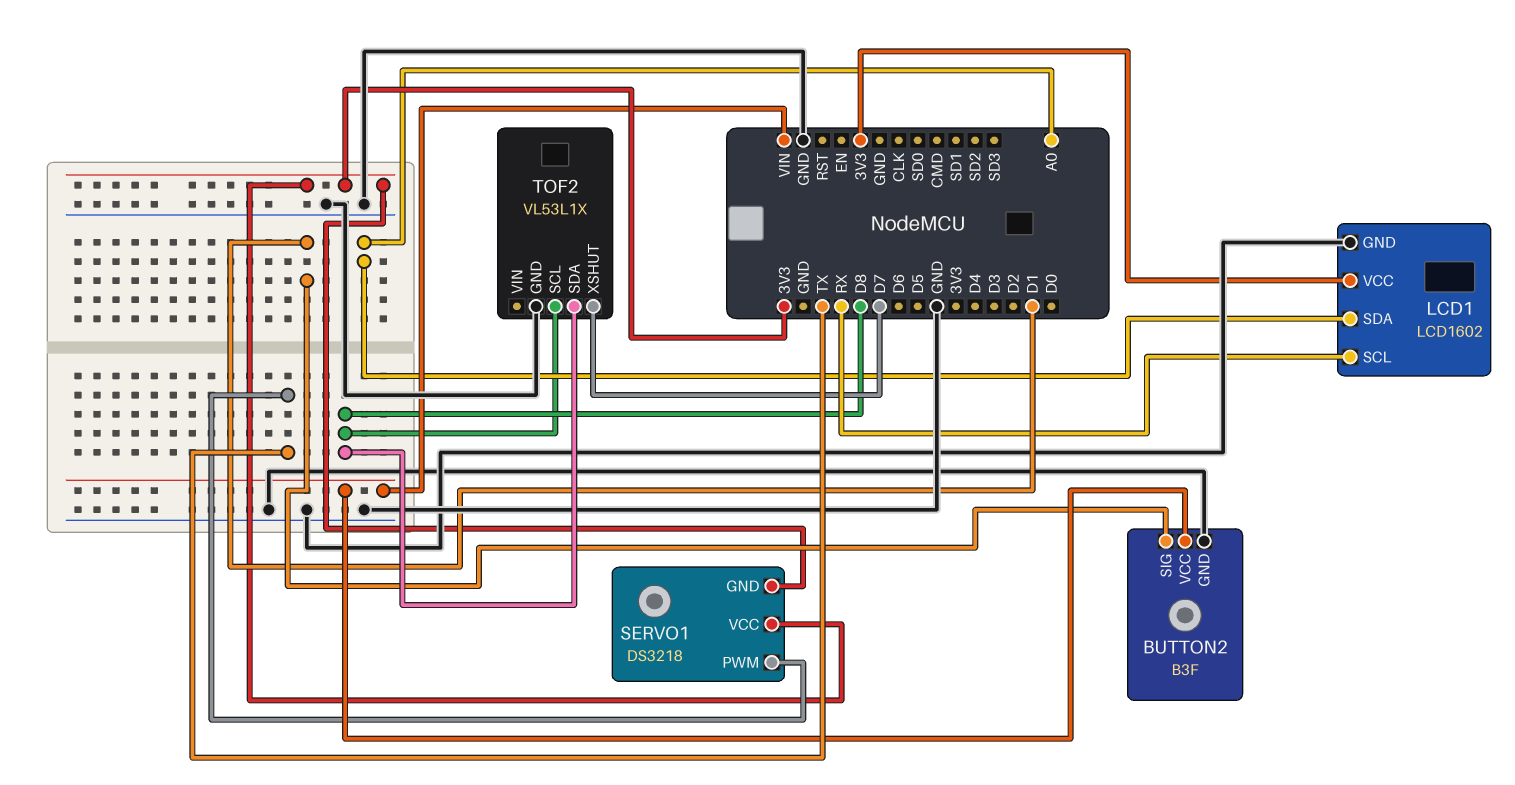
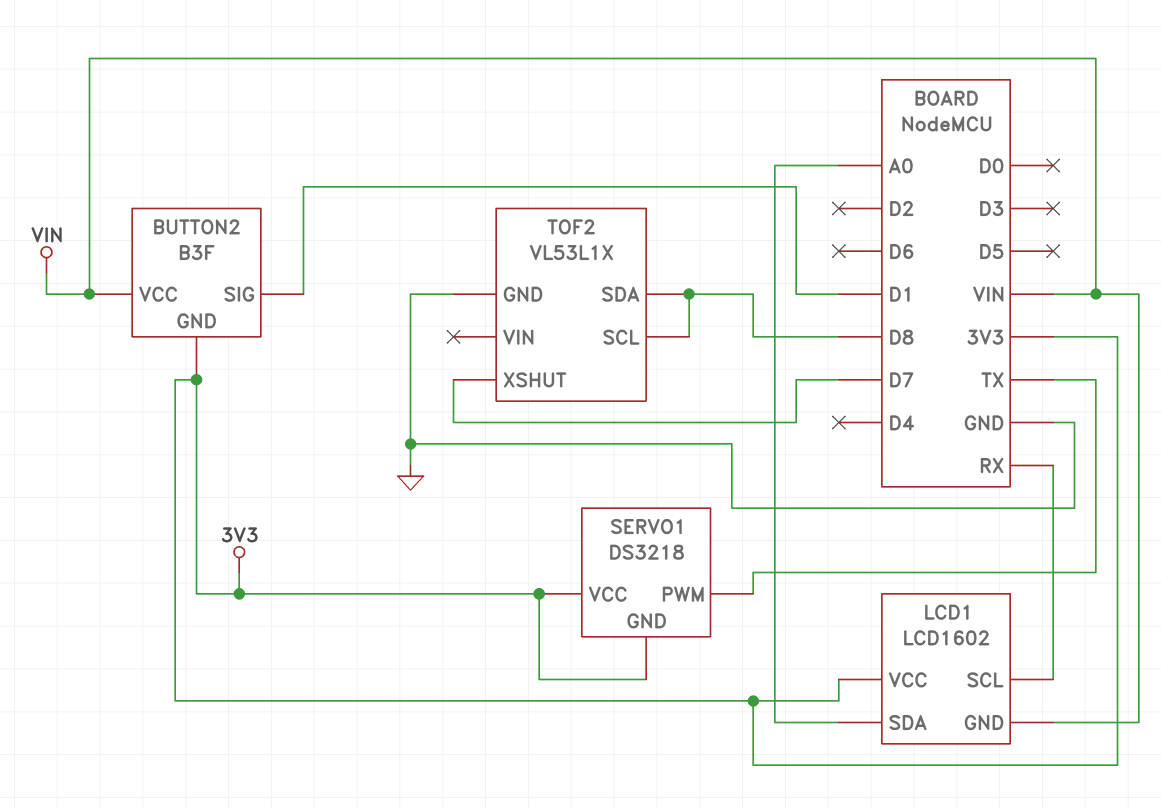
BUTTON2 pin GND: GND -> 3V3
LCD1 pin GND: GND -> VIN

